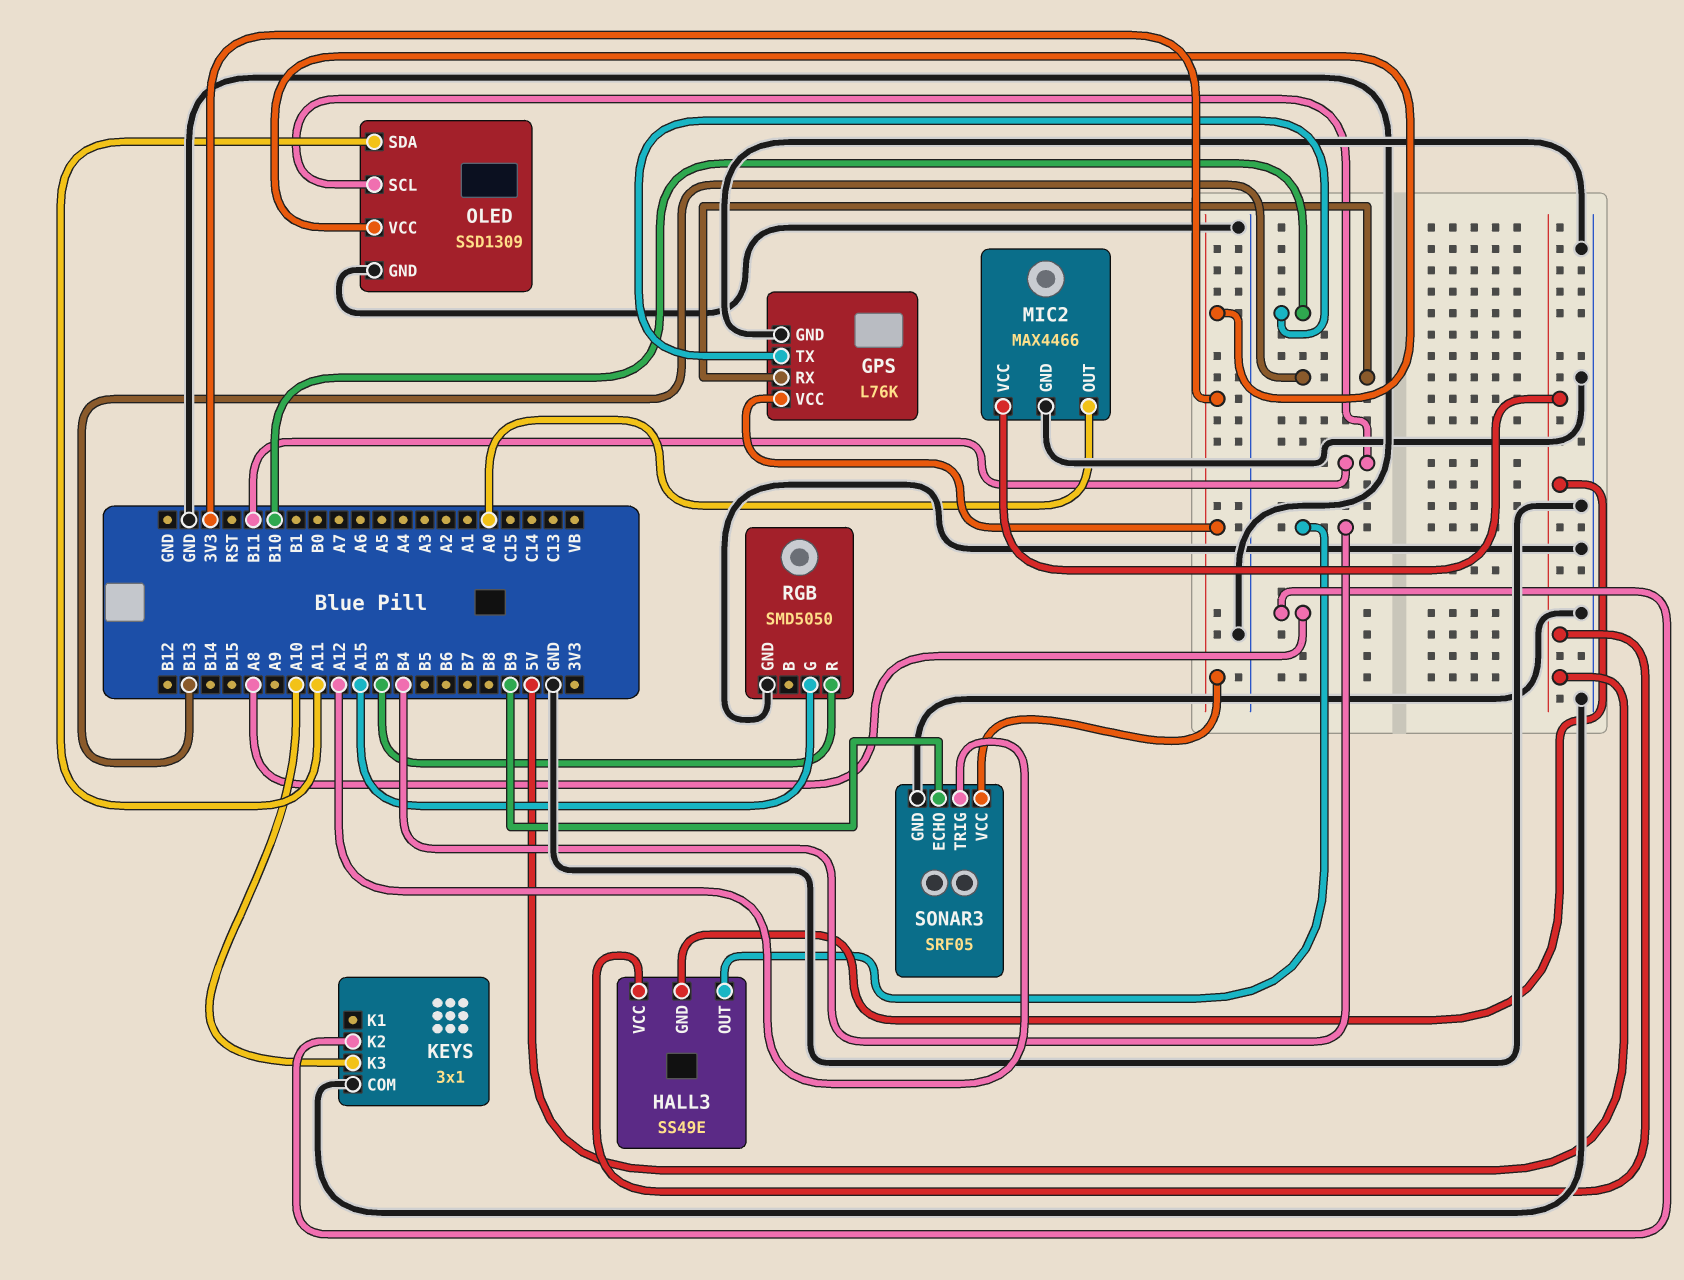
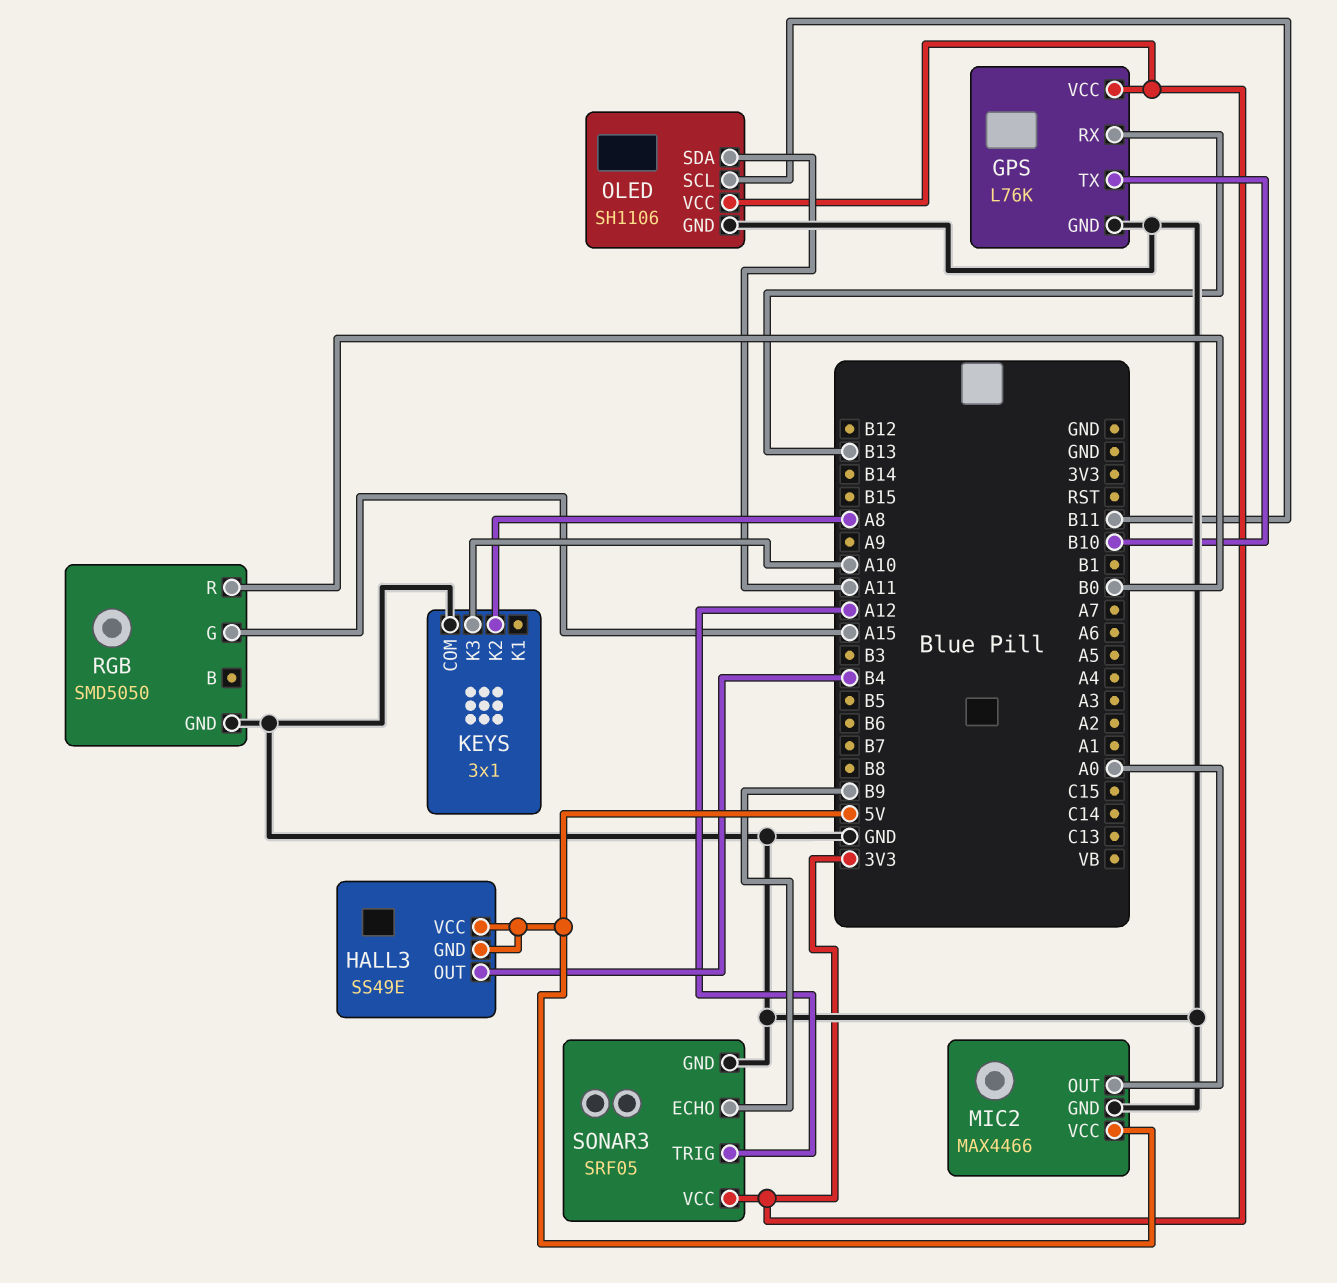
OLED: SSD1309 -> SH1106
RGB pin R: B3 -> B0

